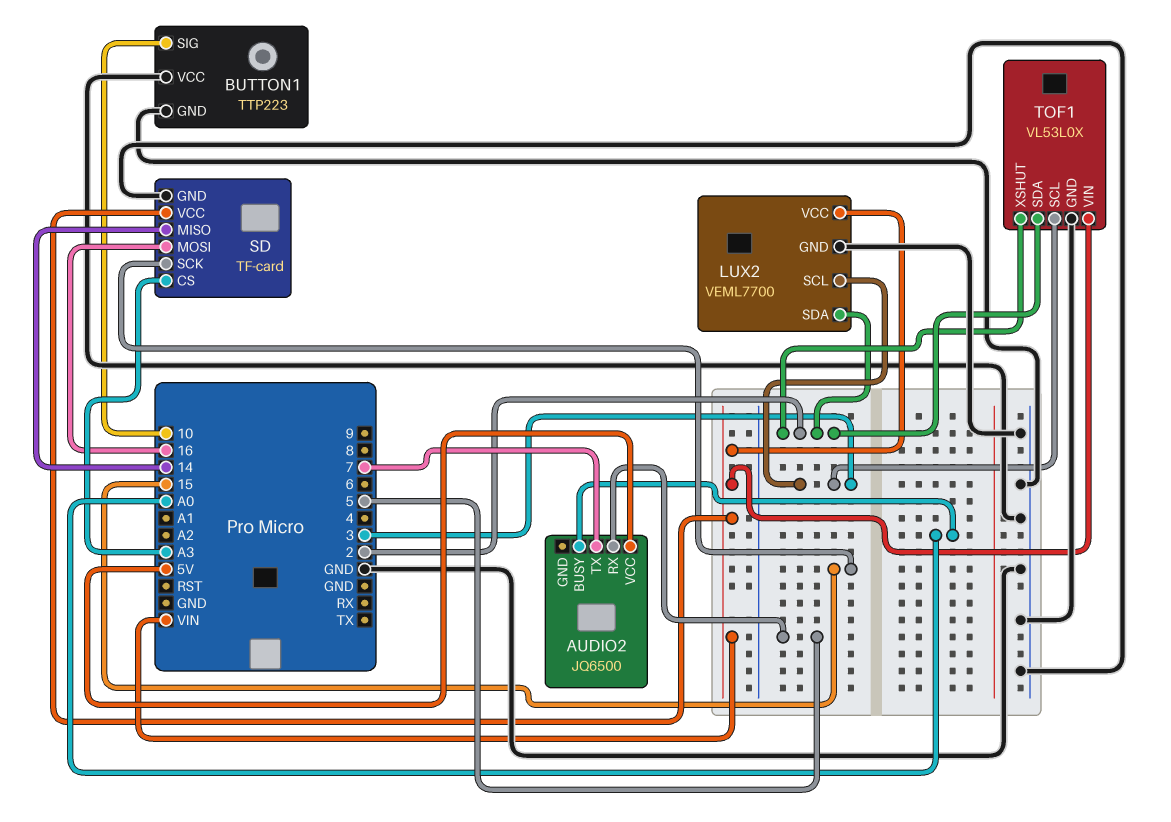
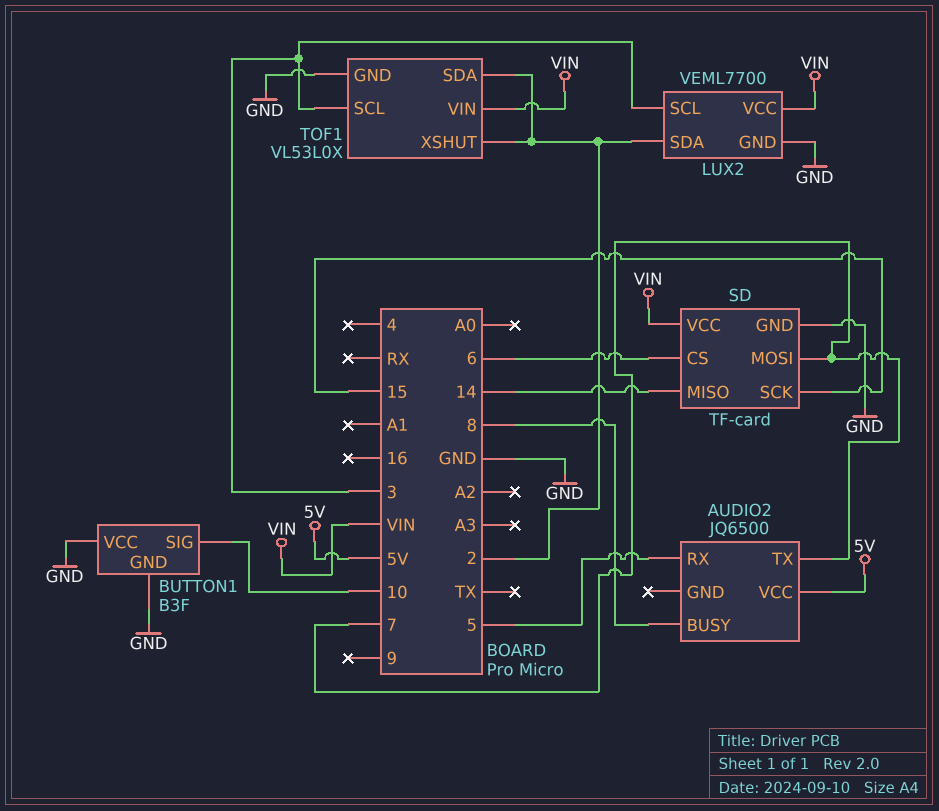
AUDIO2 pin BUSY: A0 -> 8
BUTTON1: TTP223 -> B3F
SD pin CS: A3 -> 6
SD pin MOSI: 16 -> 7

